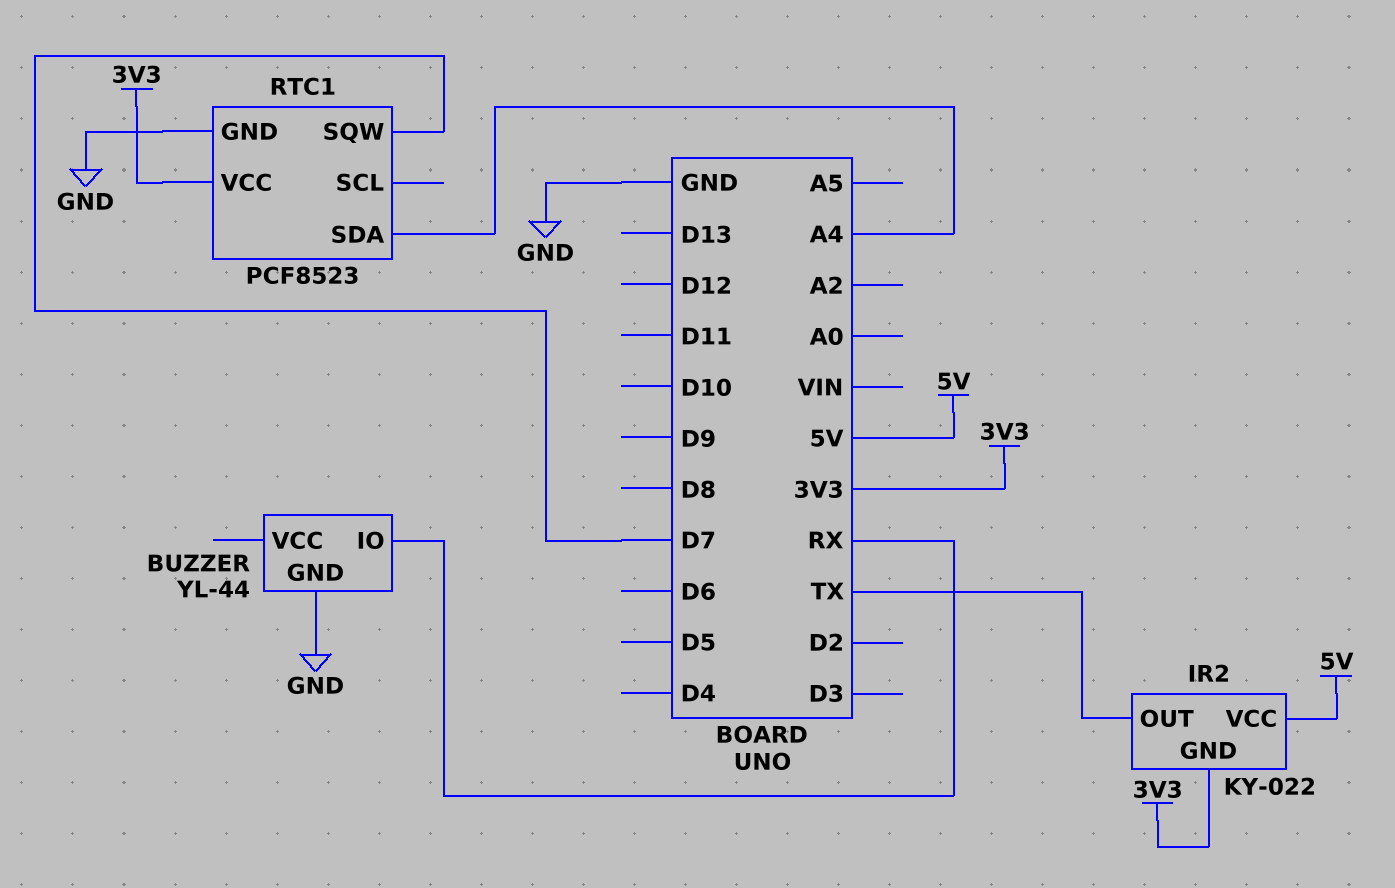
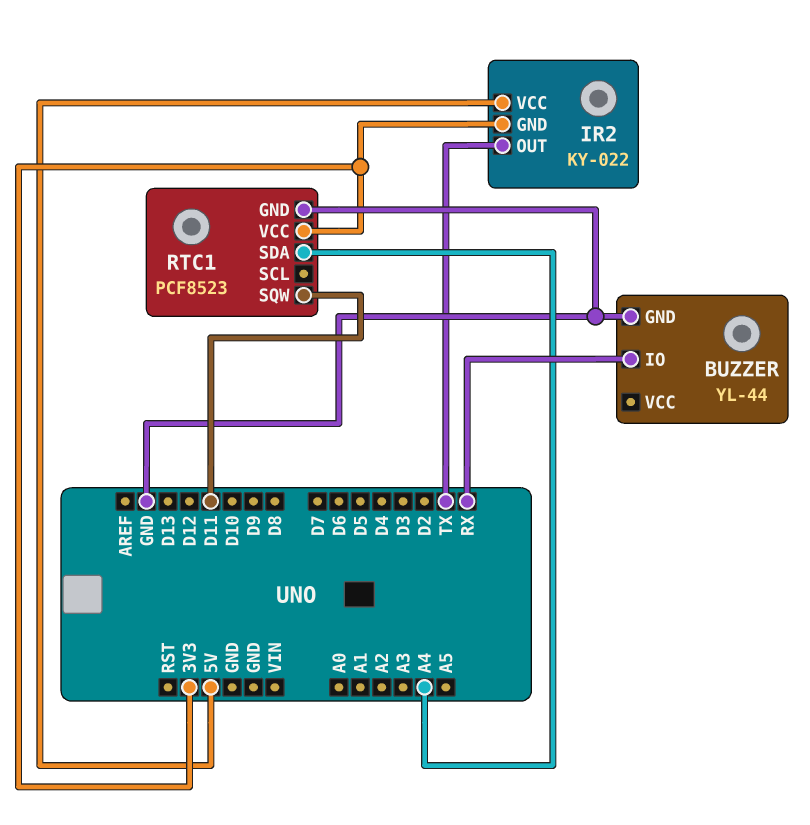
RTC1 pin SQW: D7 -> D11

